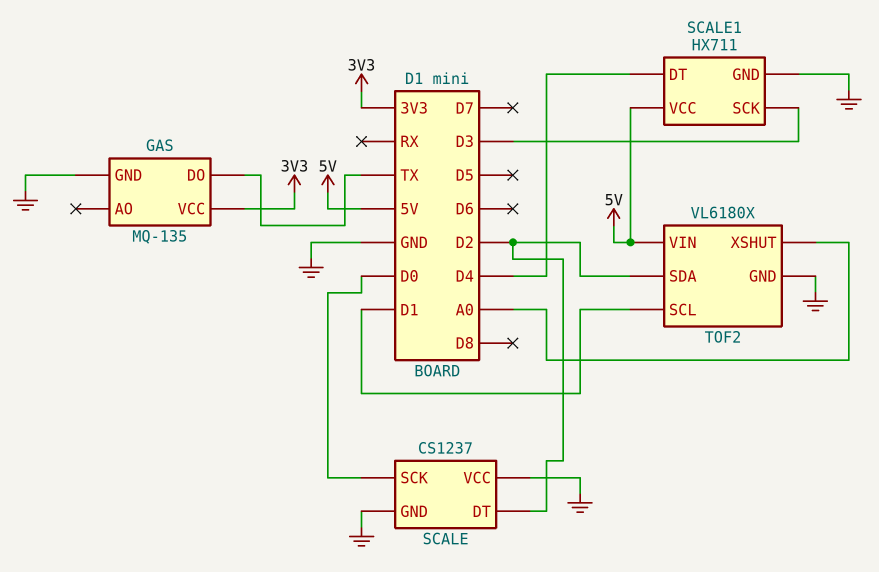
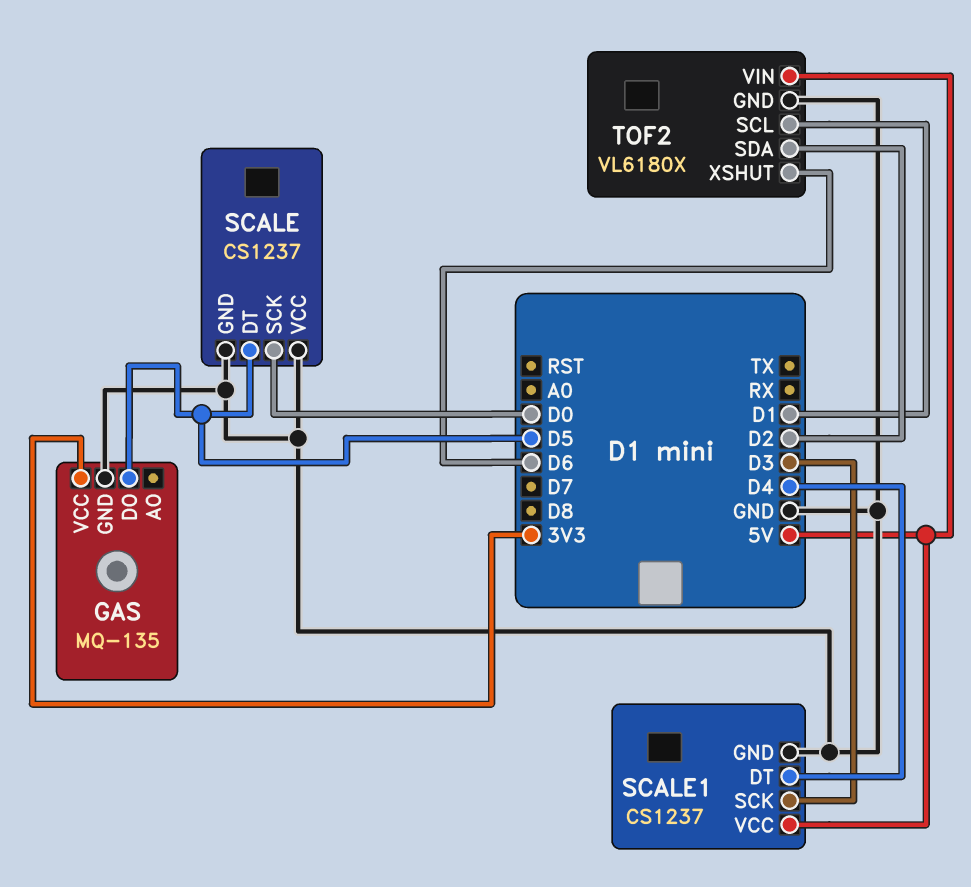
GAS pin DO: TX -> D5
SCALE pin DT: D2 -> D5
SCALE1: HX711 -> CS1237
TOF2 pin XSHUT: A0 -> D6

